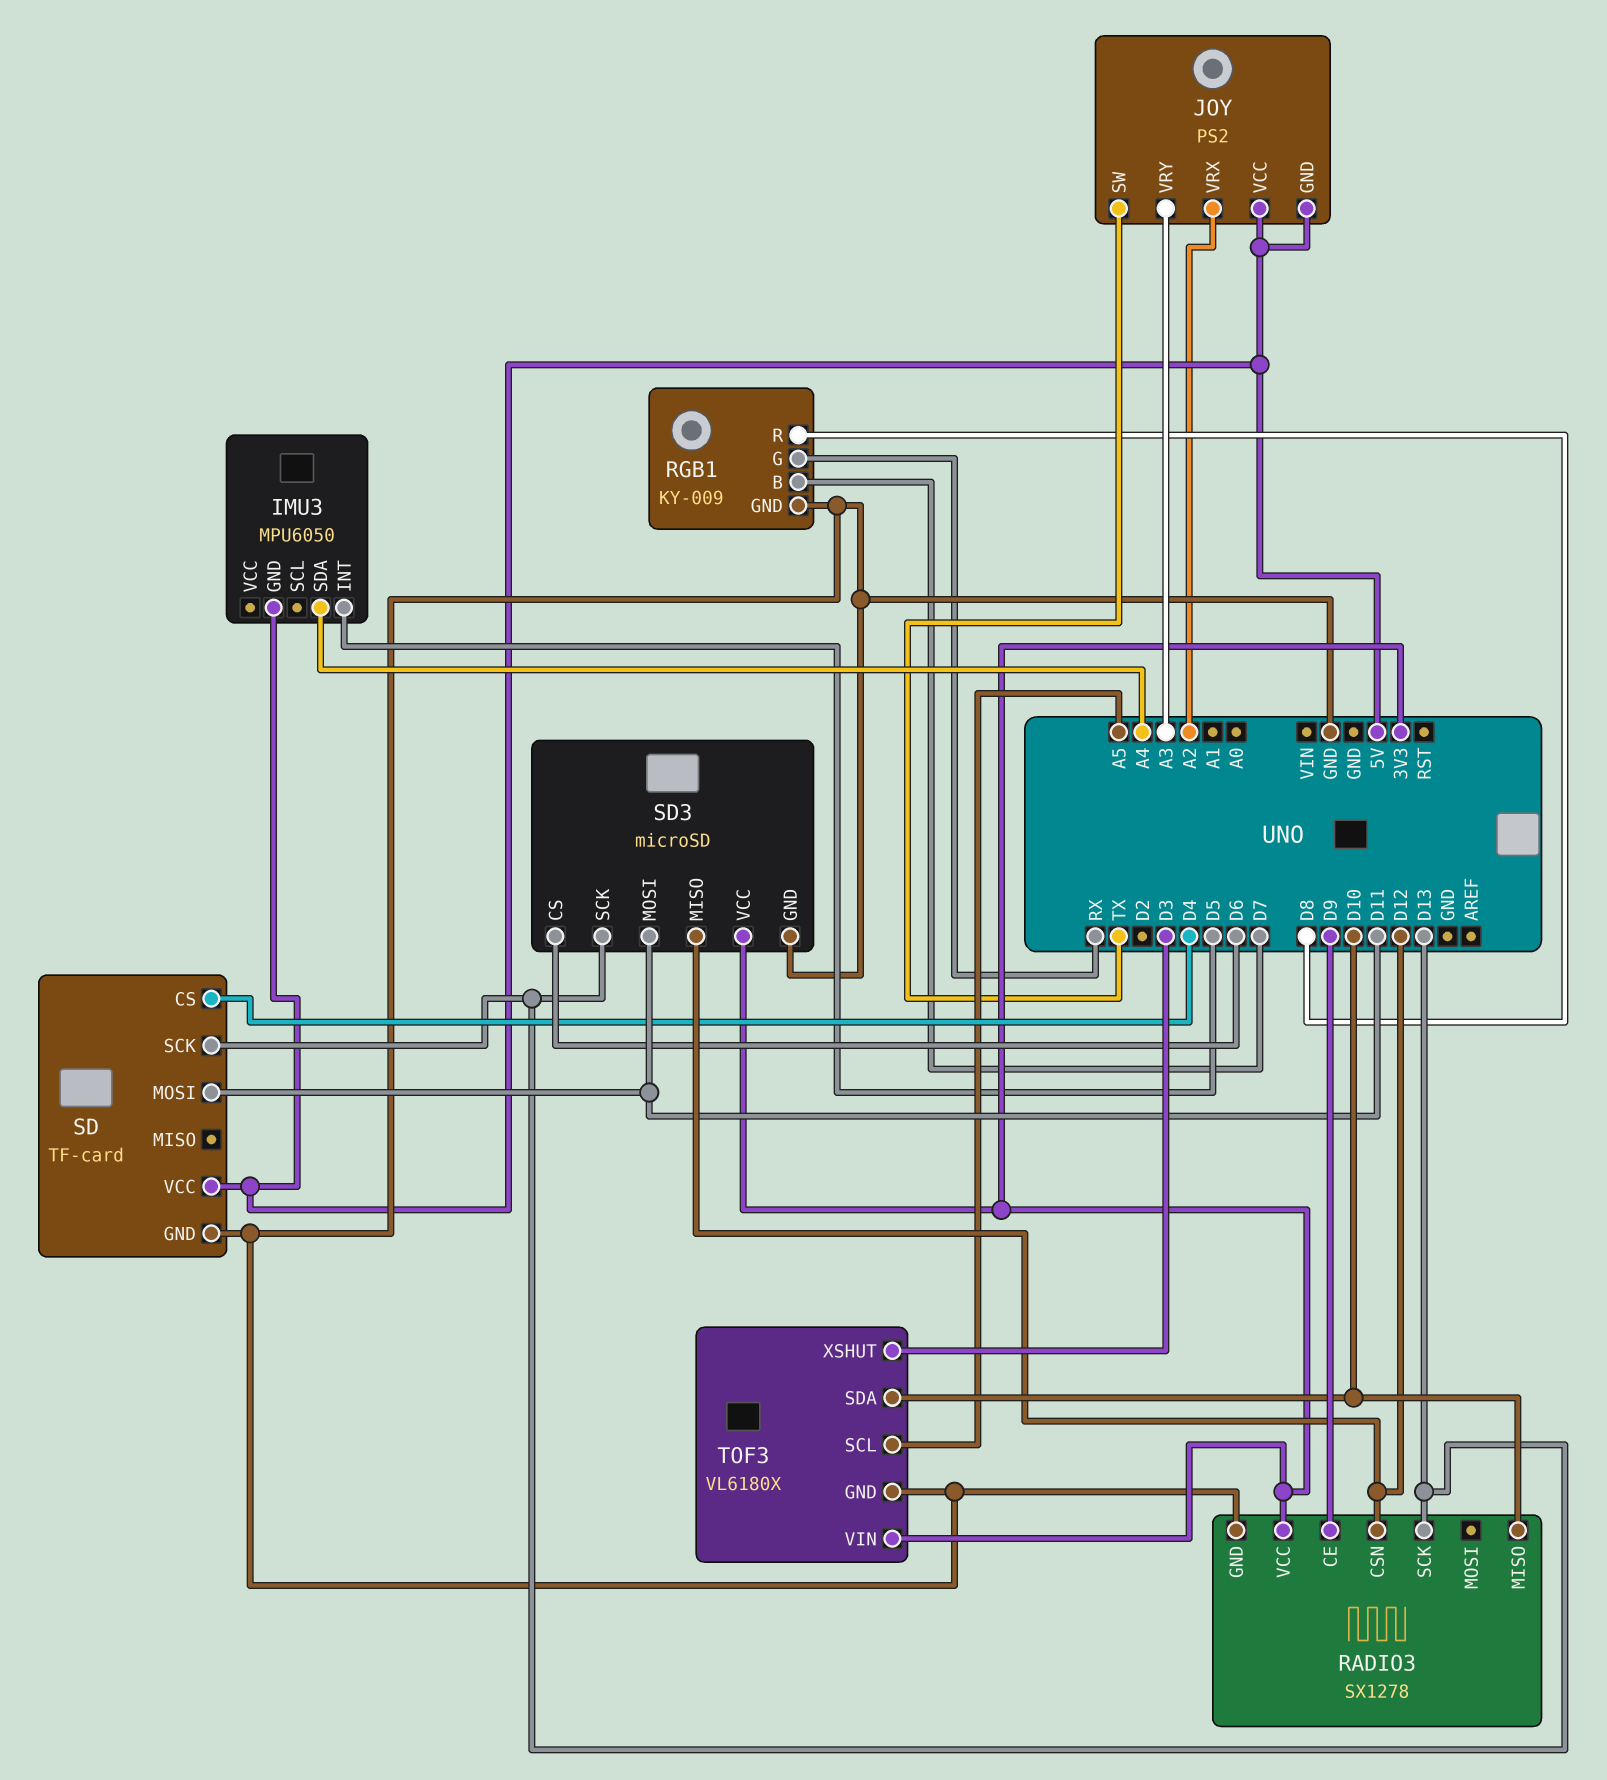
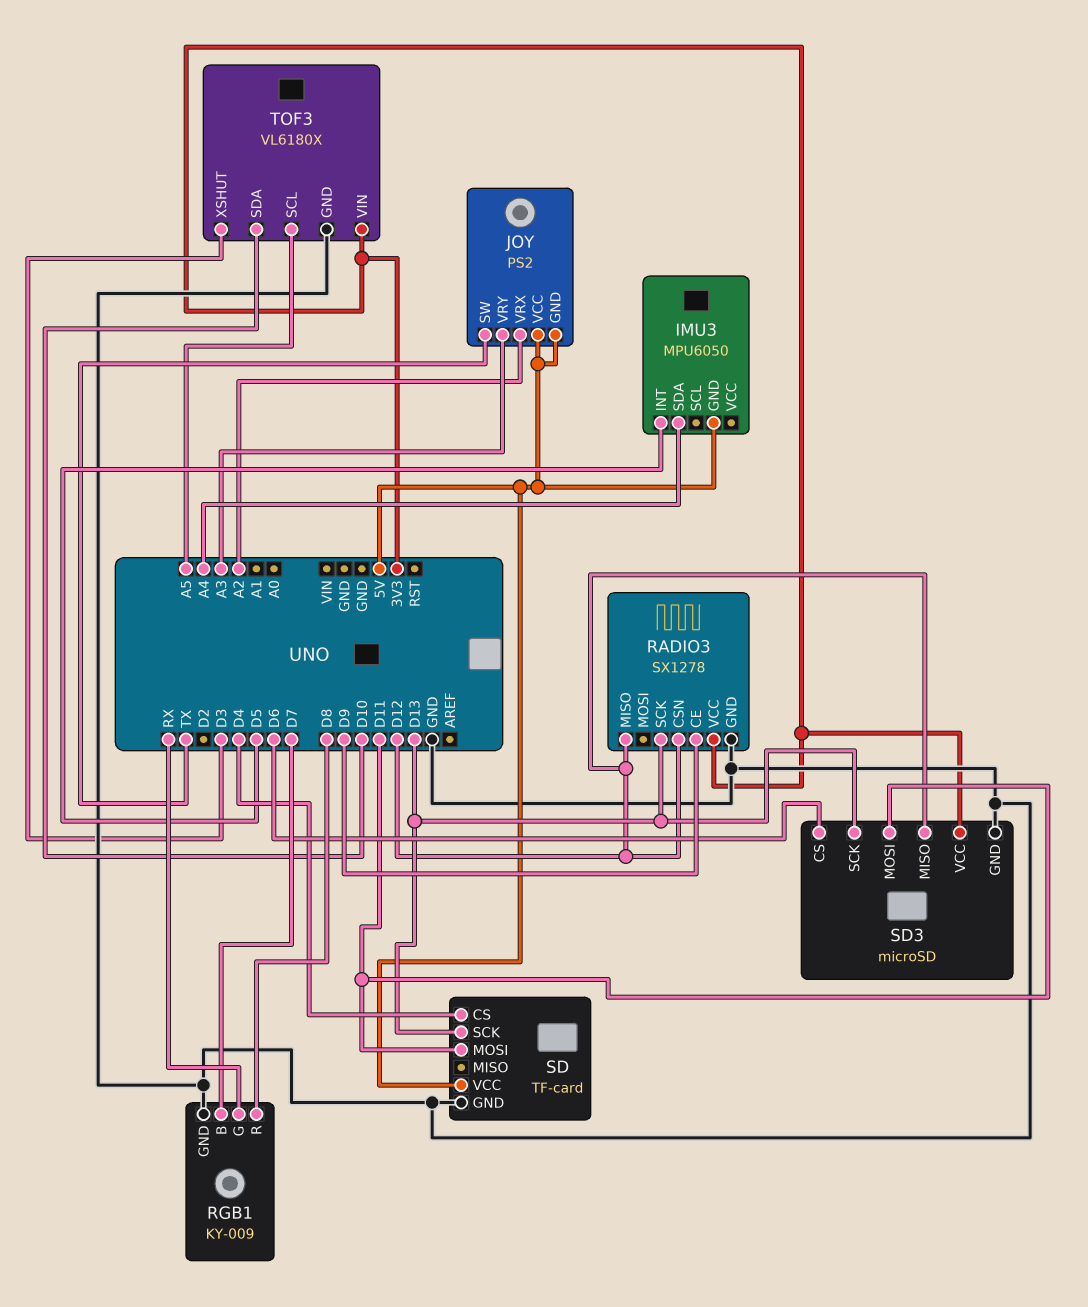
RADIO3 pin MISO: D10 -> D12

